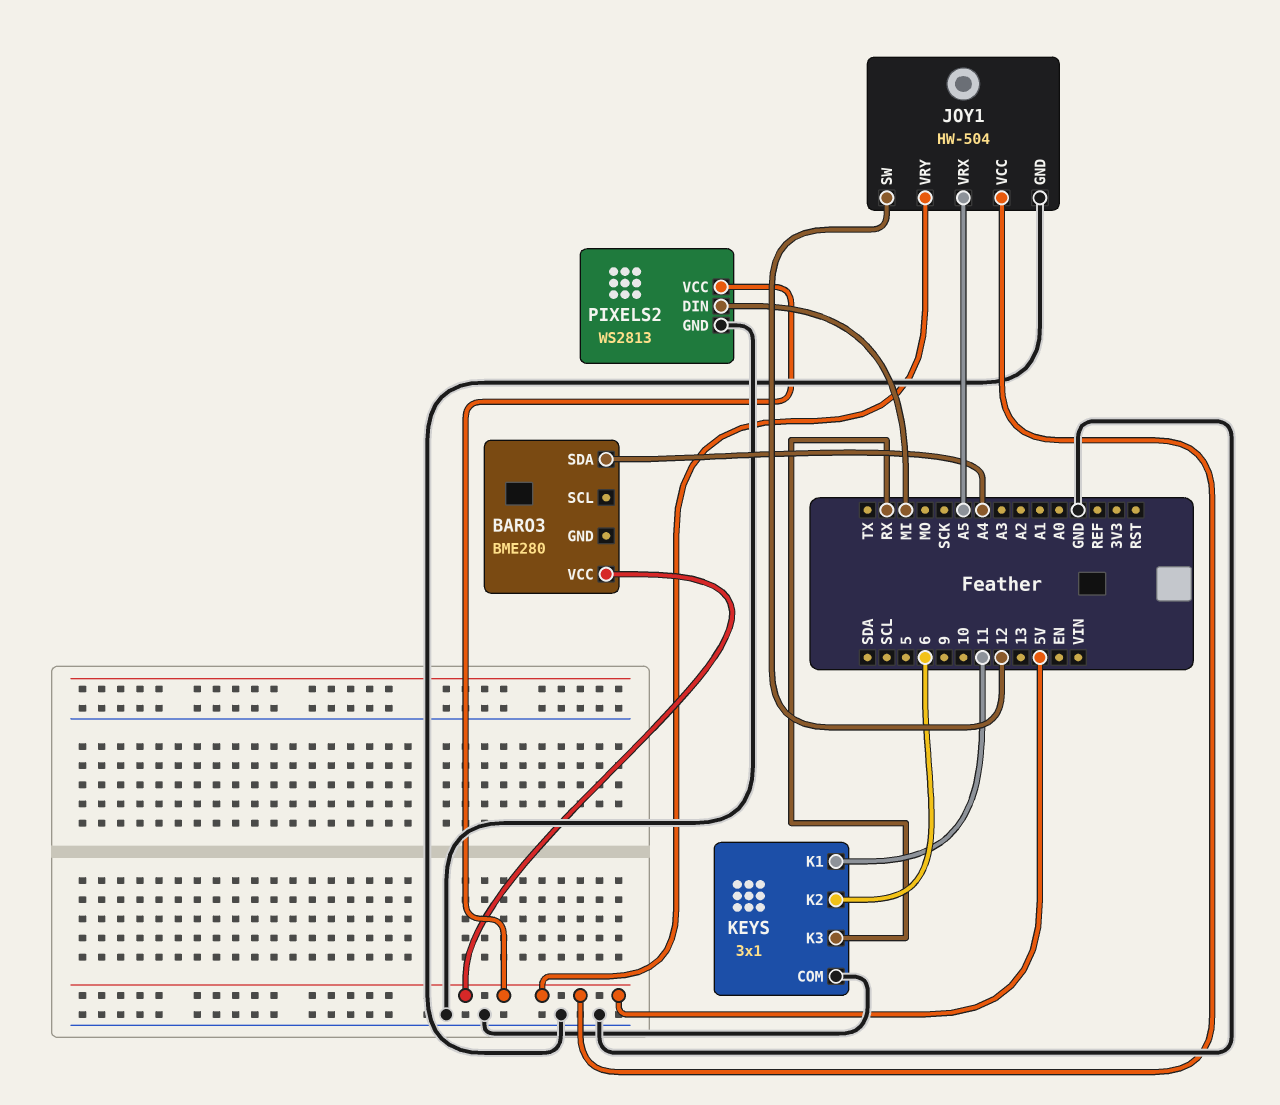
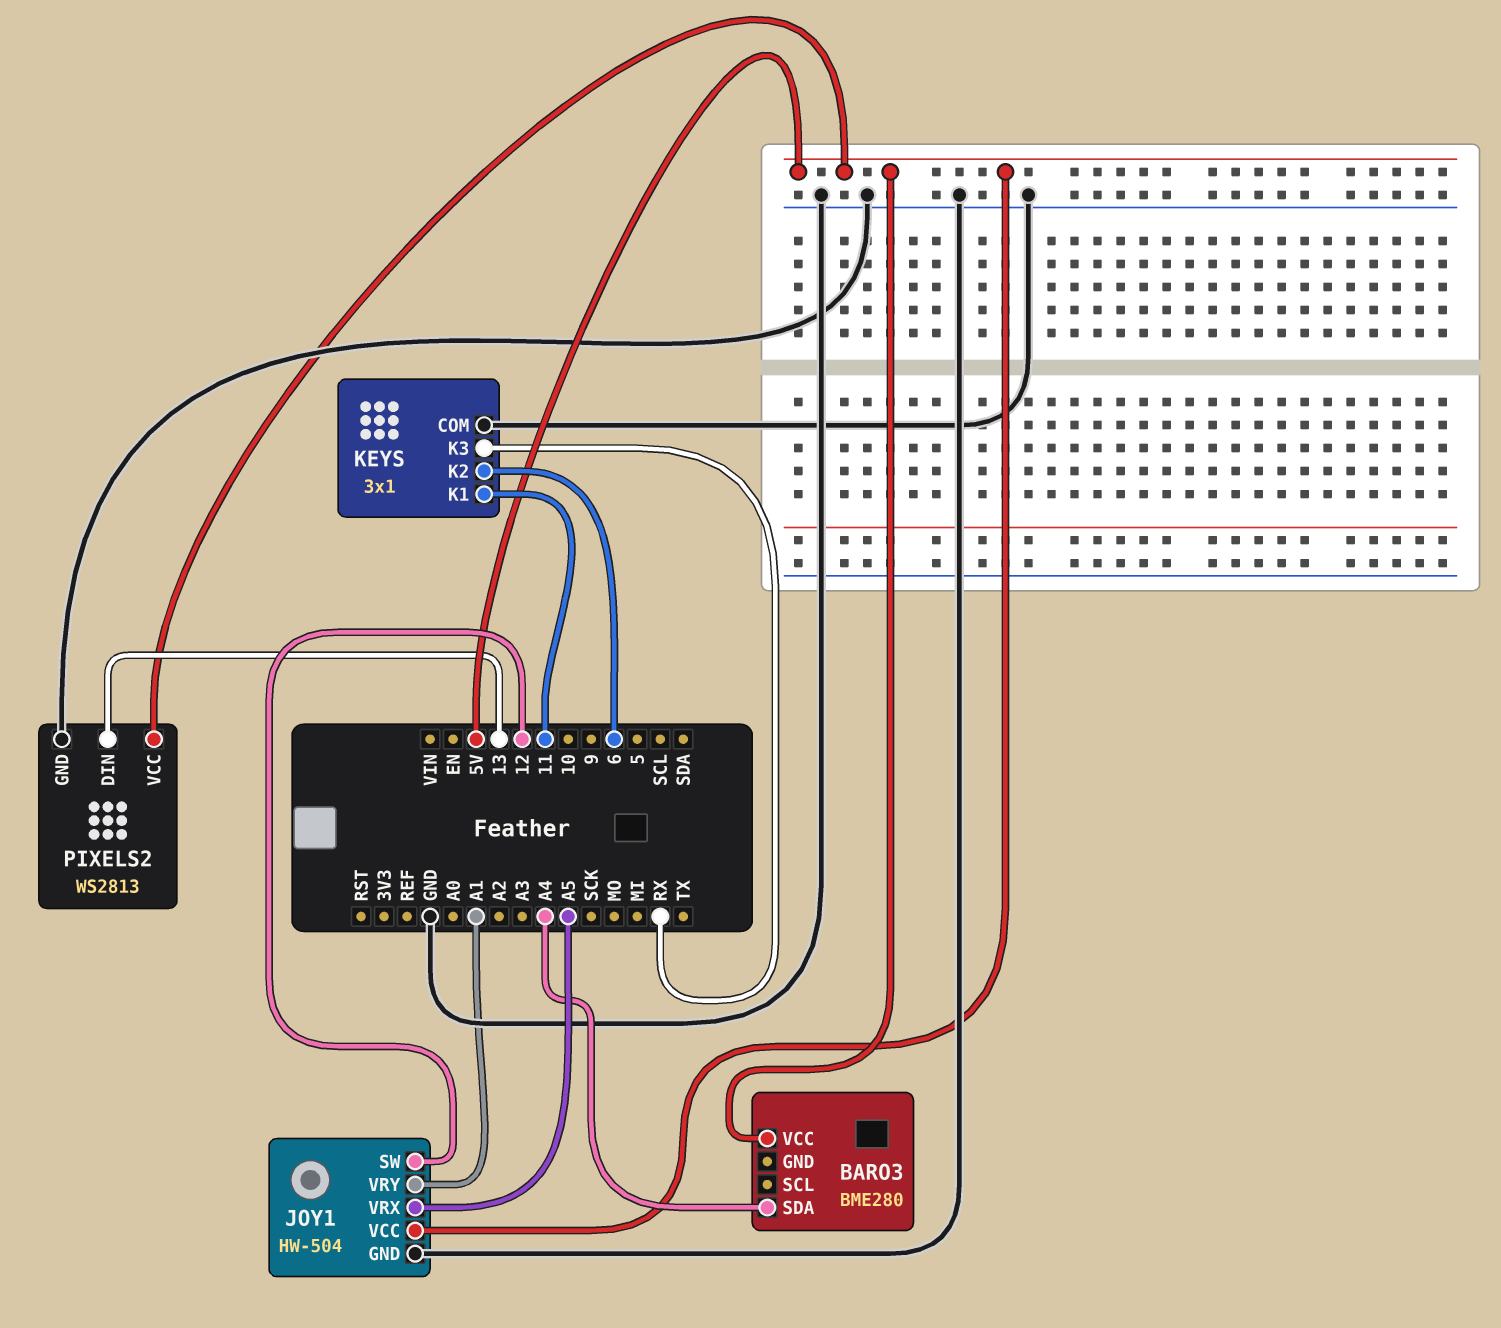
JOY1 pin VRY: 5V -> A1
PIXELS2 pin DIN: MI -> 13

